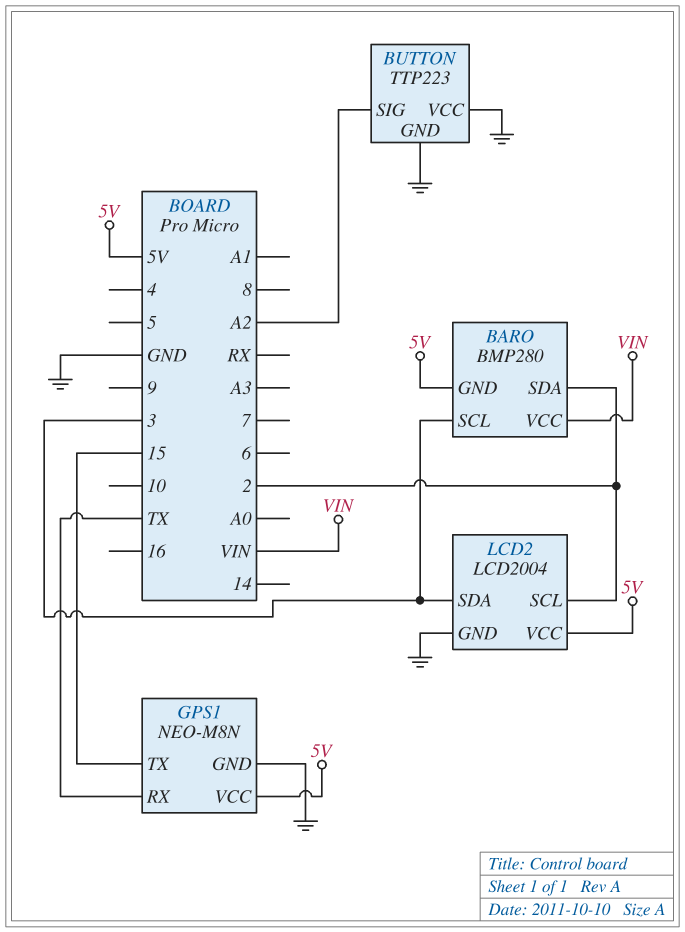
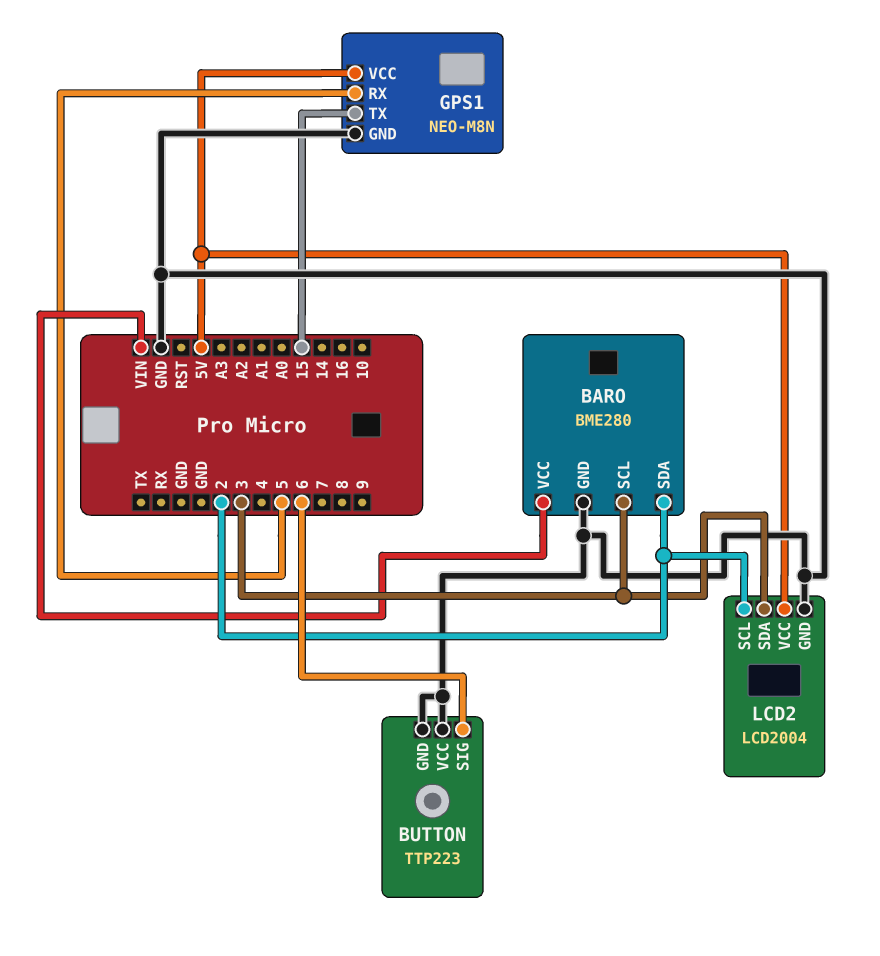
BARO: BMP280 -> BME280
BARO pin GND: 5V -> GND
BUTTON pin SIG: A2 -> 6
GPS1 pin RX: TX -> 5

